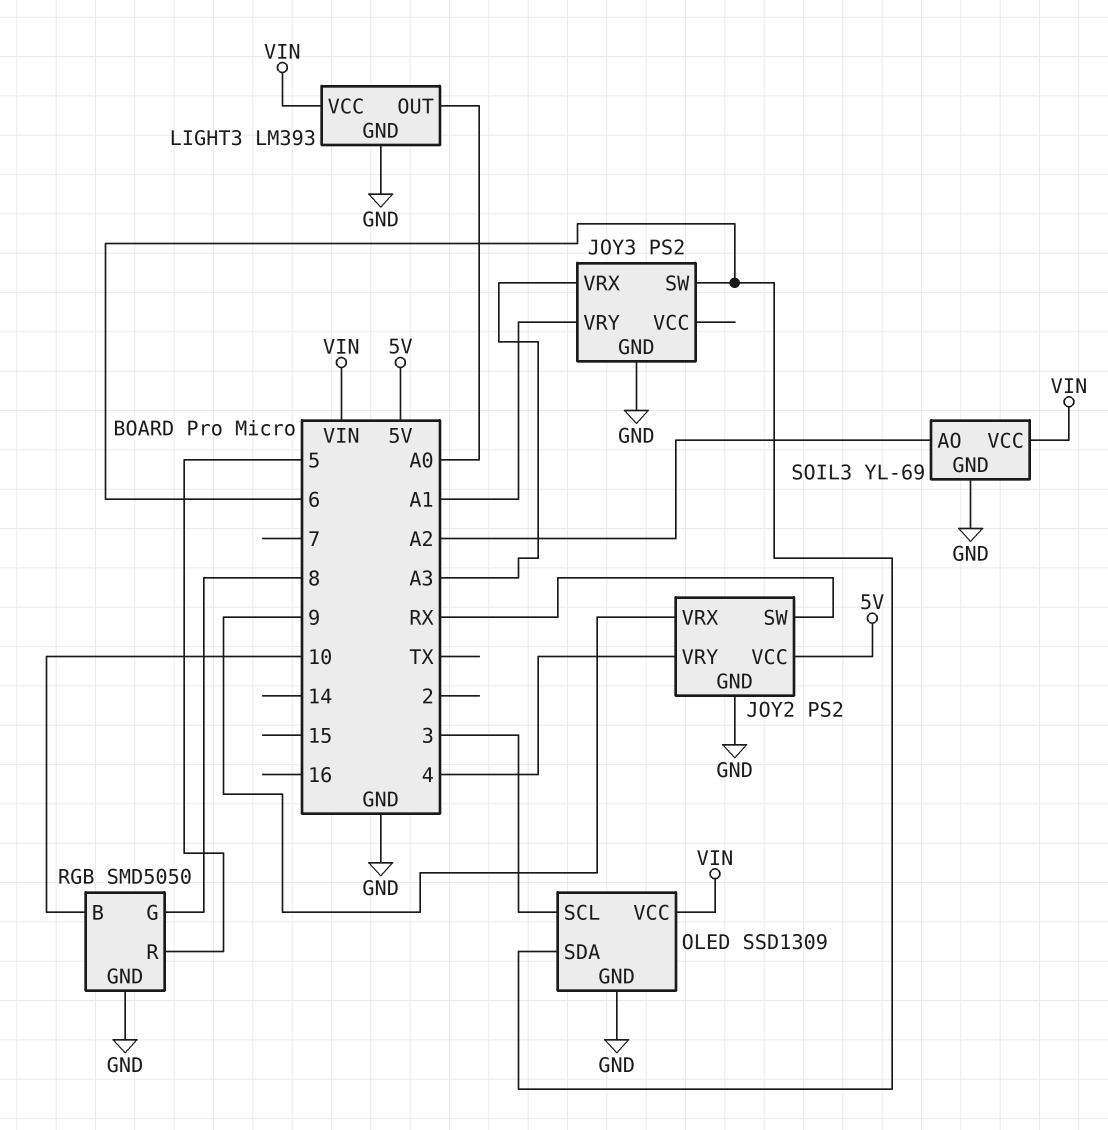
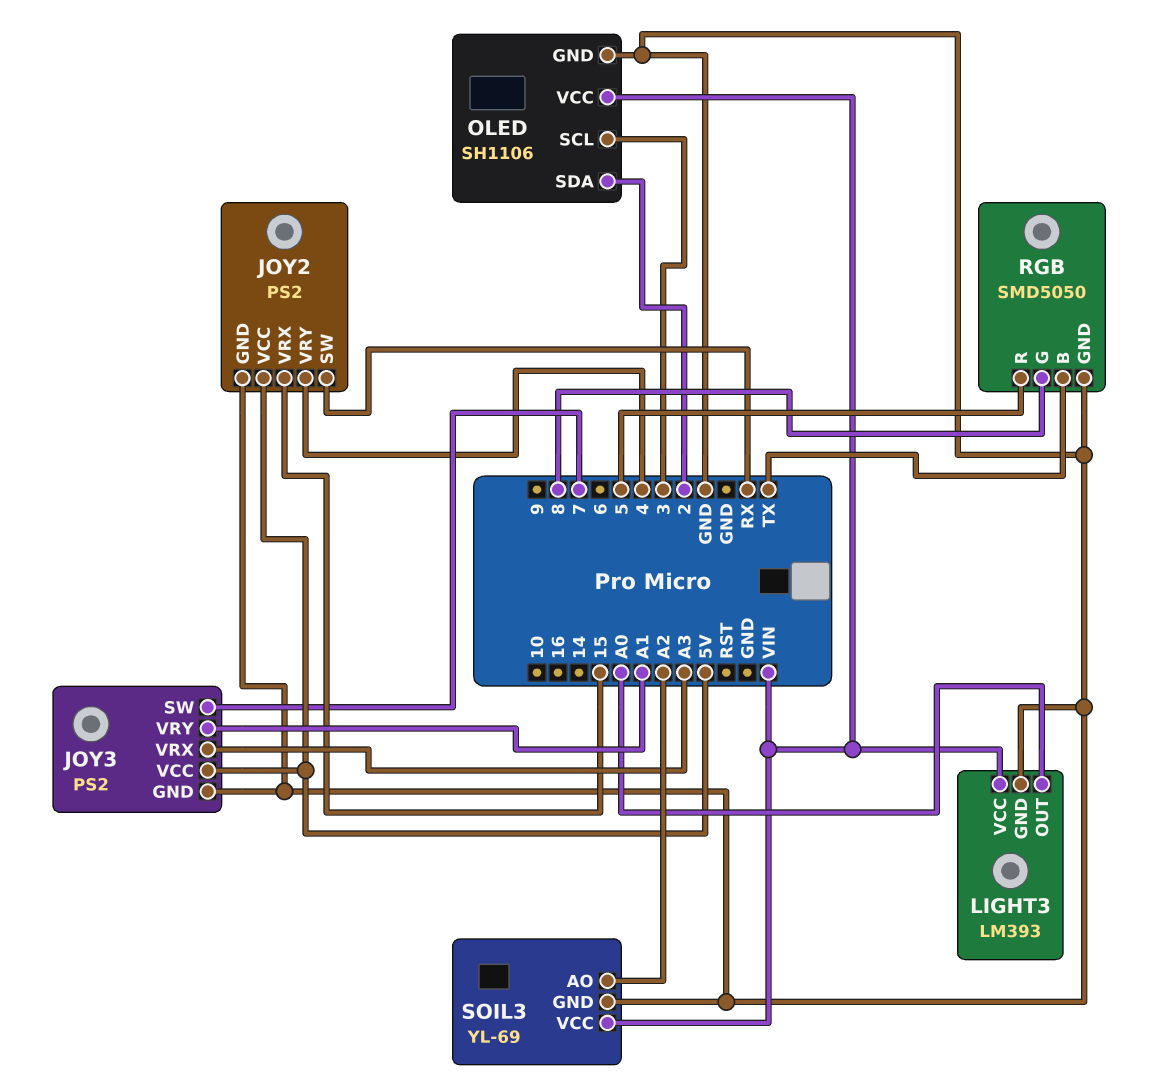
JOY2 pin VRX: 9 -> 15
JOY3 pin SW: 6 -> 7
JOY3 pin VCC: none -> 5V
OLED: SSD1309 -> SH1106
OLED pin SDA: 6 -> 2
RGB pin B: 10 -> TX

